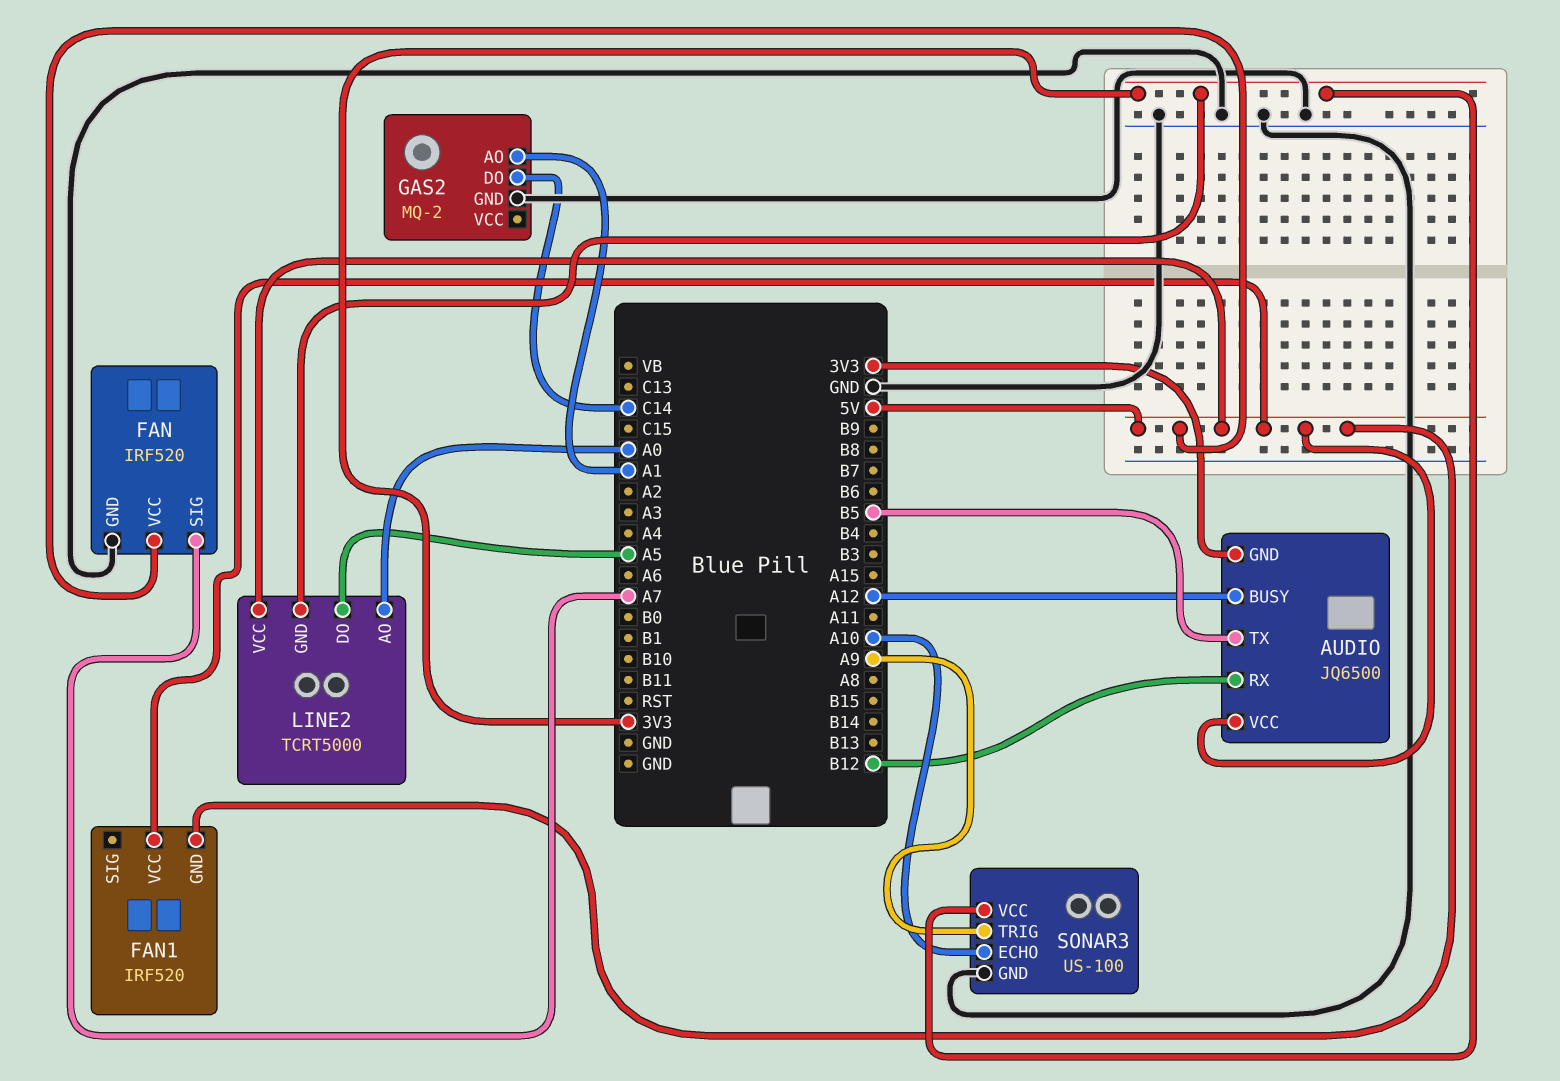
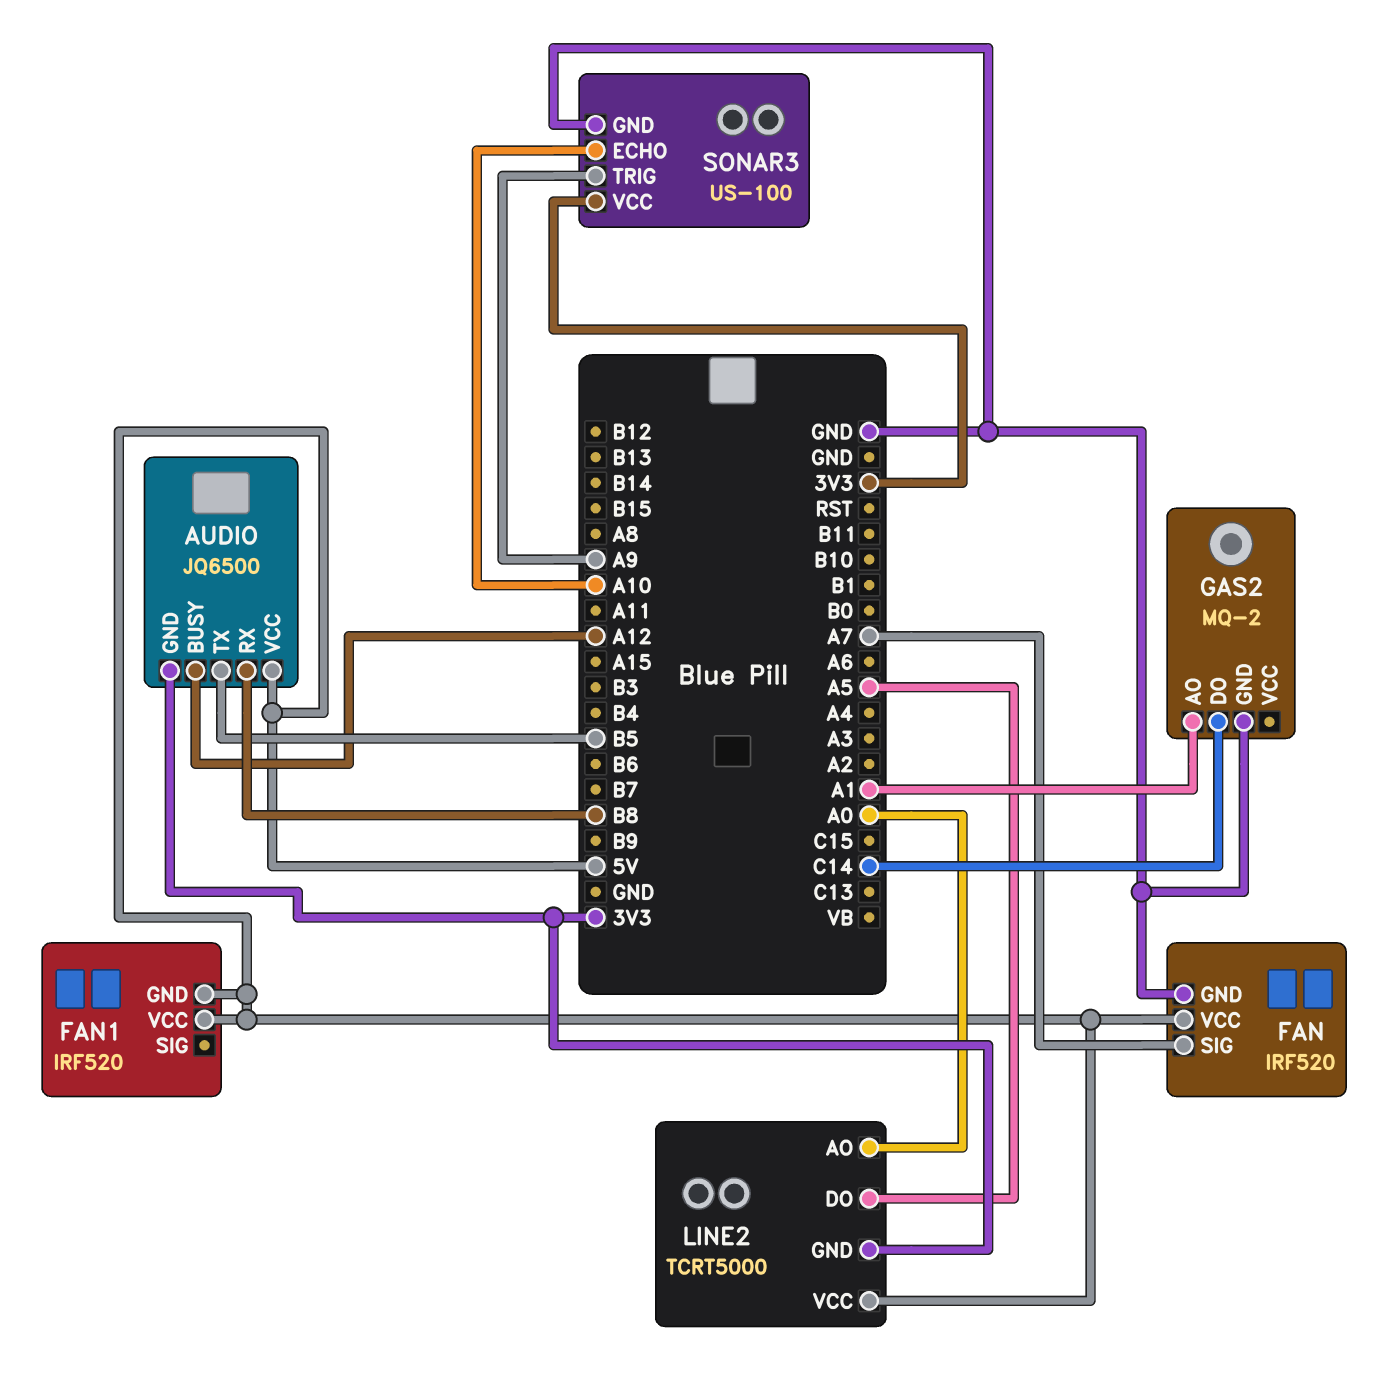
AUDIO pin RX: B12 -> B8

